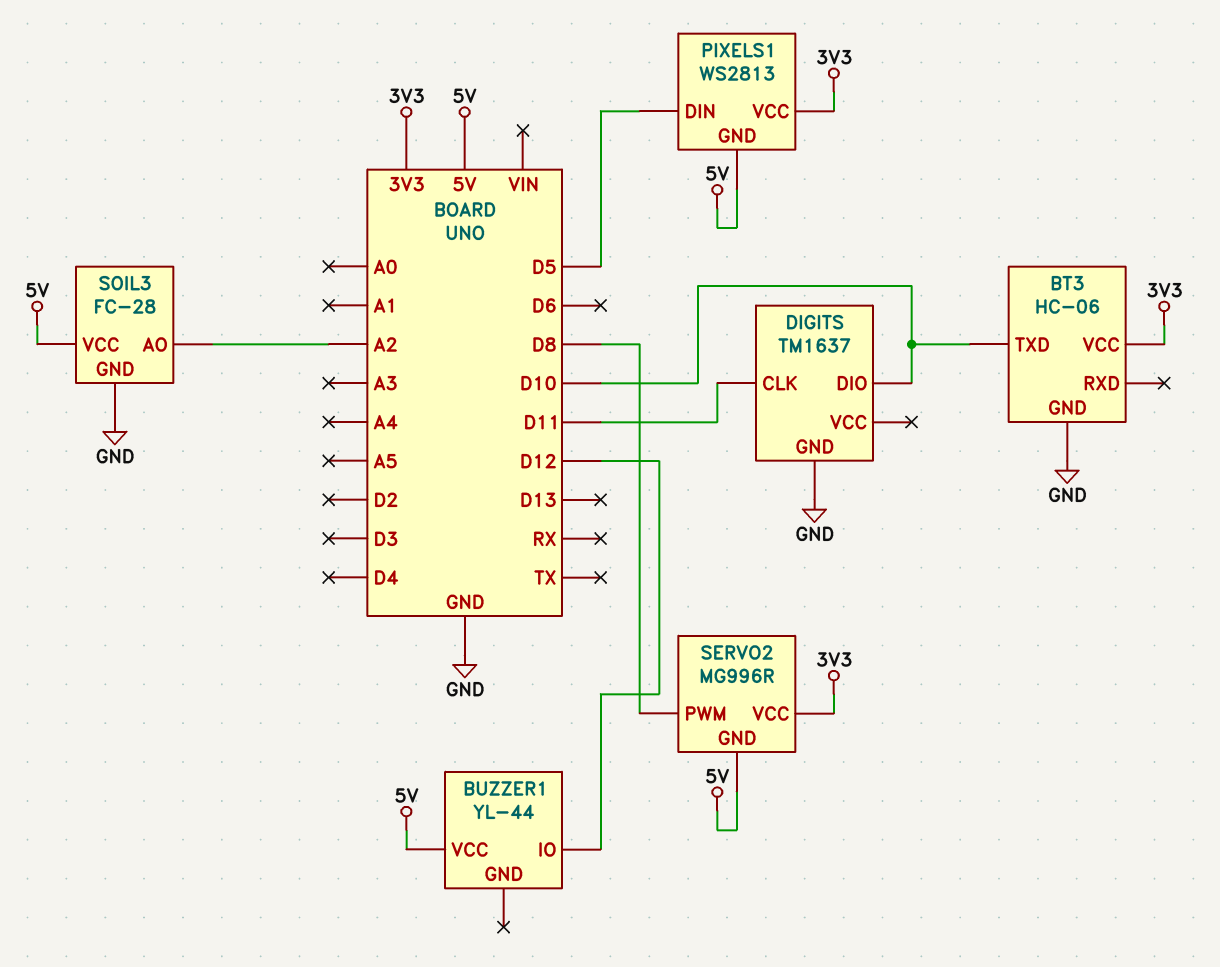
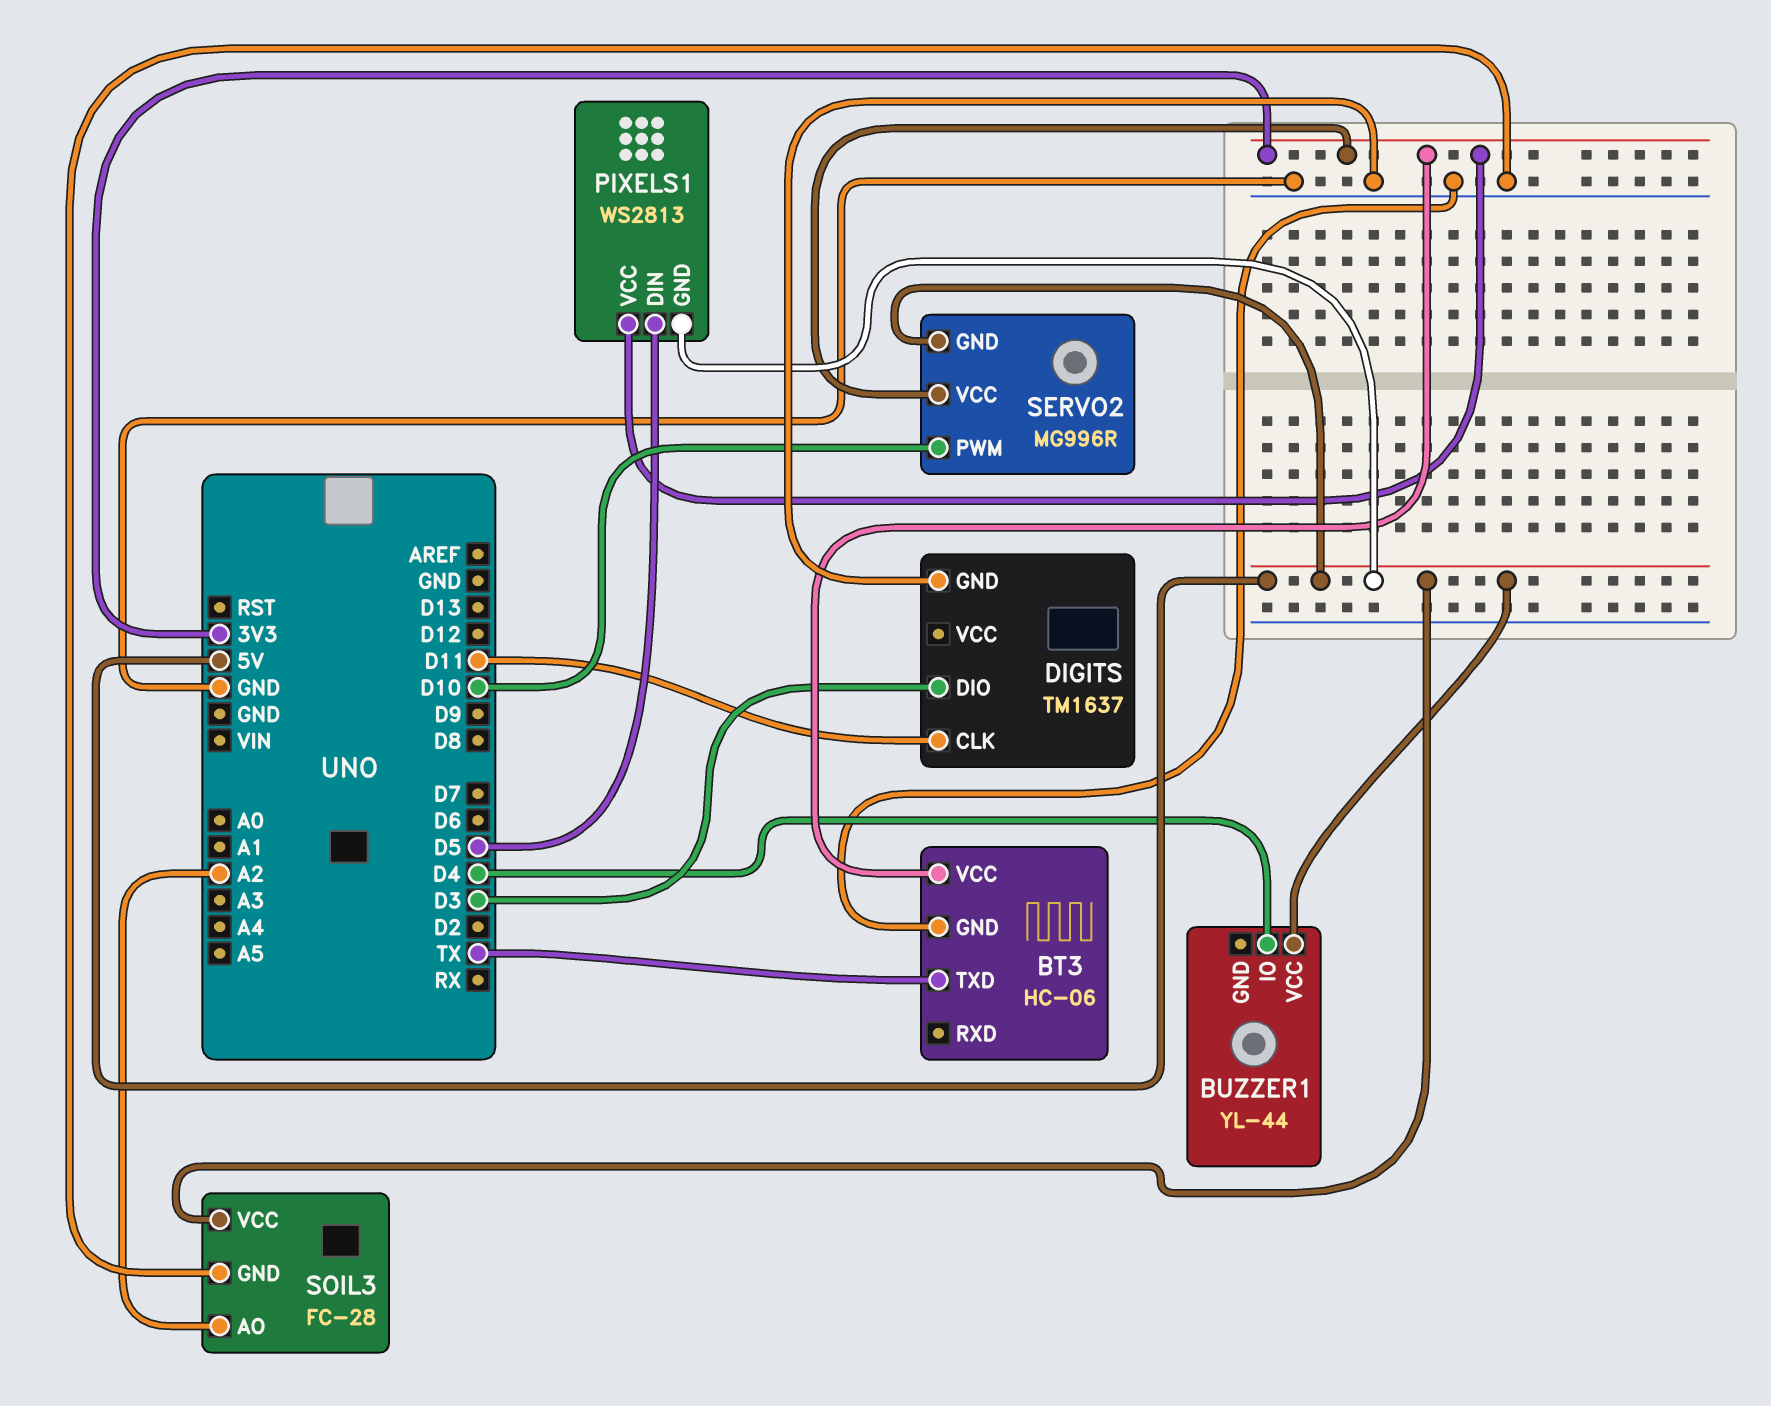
BT3 pin TXD: D10 -> TX
BUZZER1 pin IO: D12 -> D4
DIGITS pin DIO: D10 -> D3
SERVO2 pin PWM: D8 -> D10

